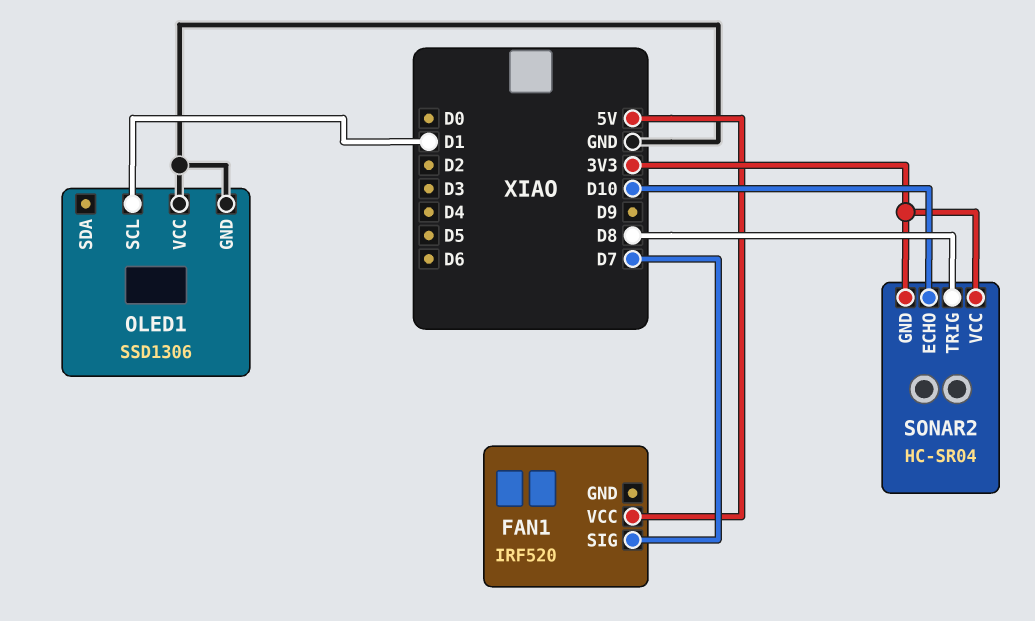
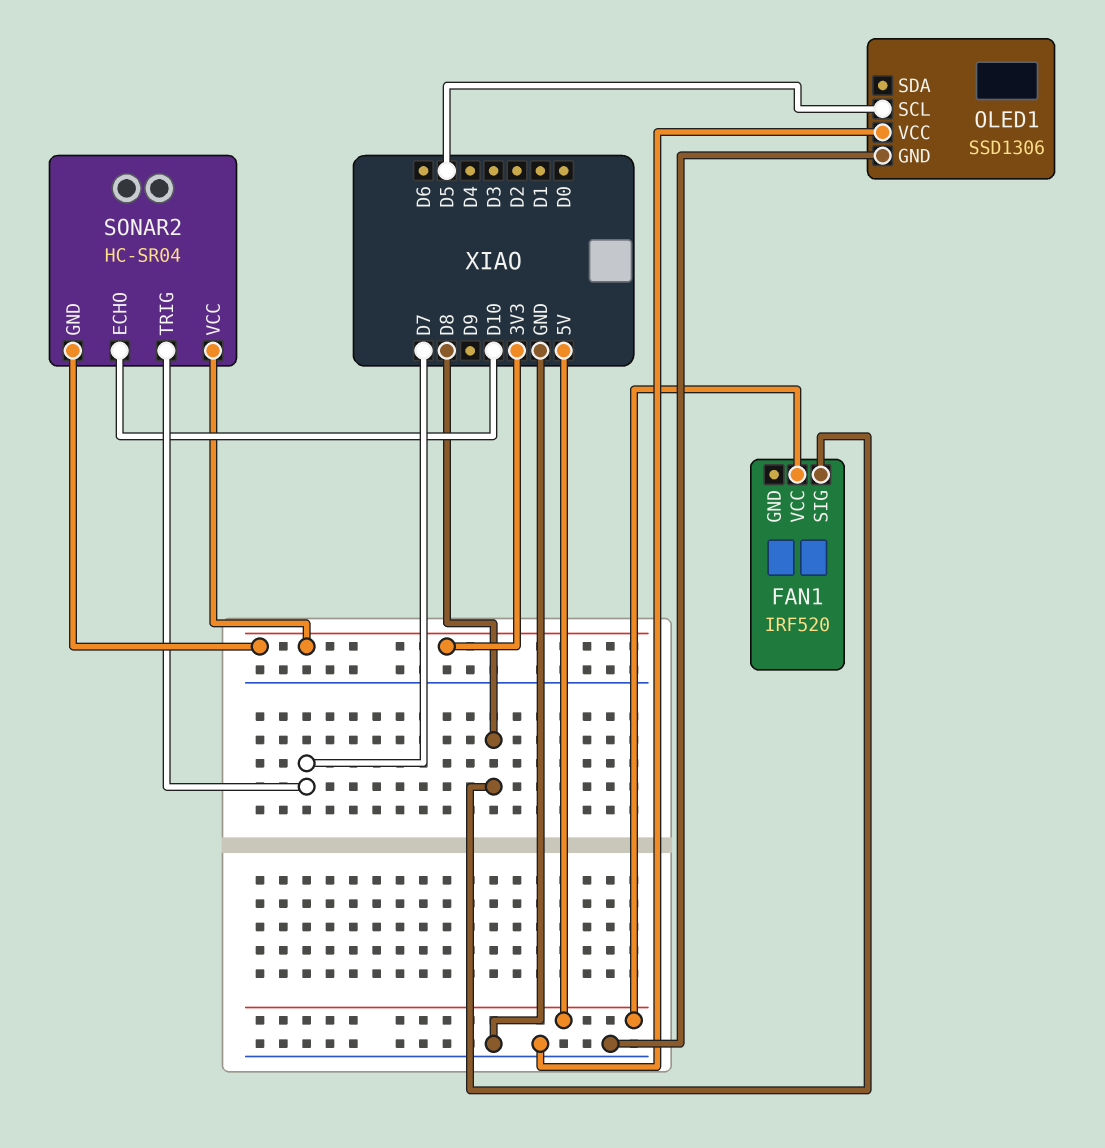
FAN1 pin SIG: D7 -> D8
OLED1 pin SCL: D1 -> D5
SONAR2 pin TRIG: D8 -> D7

